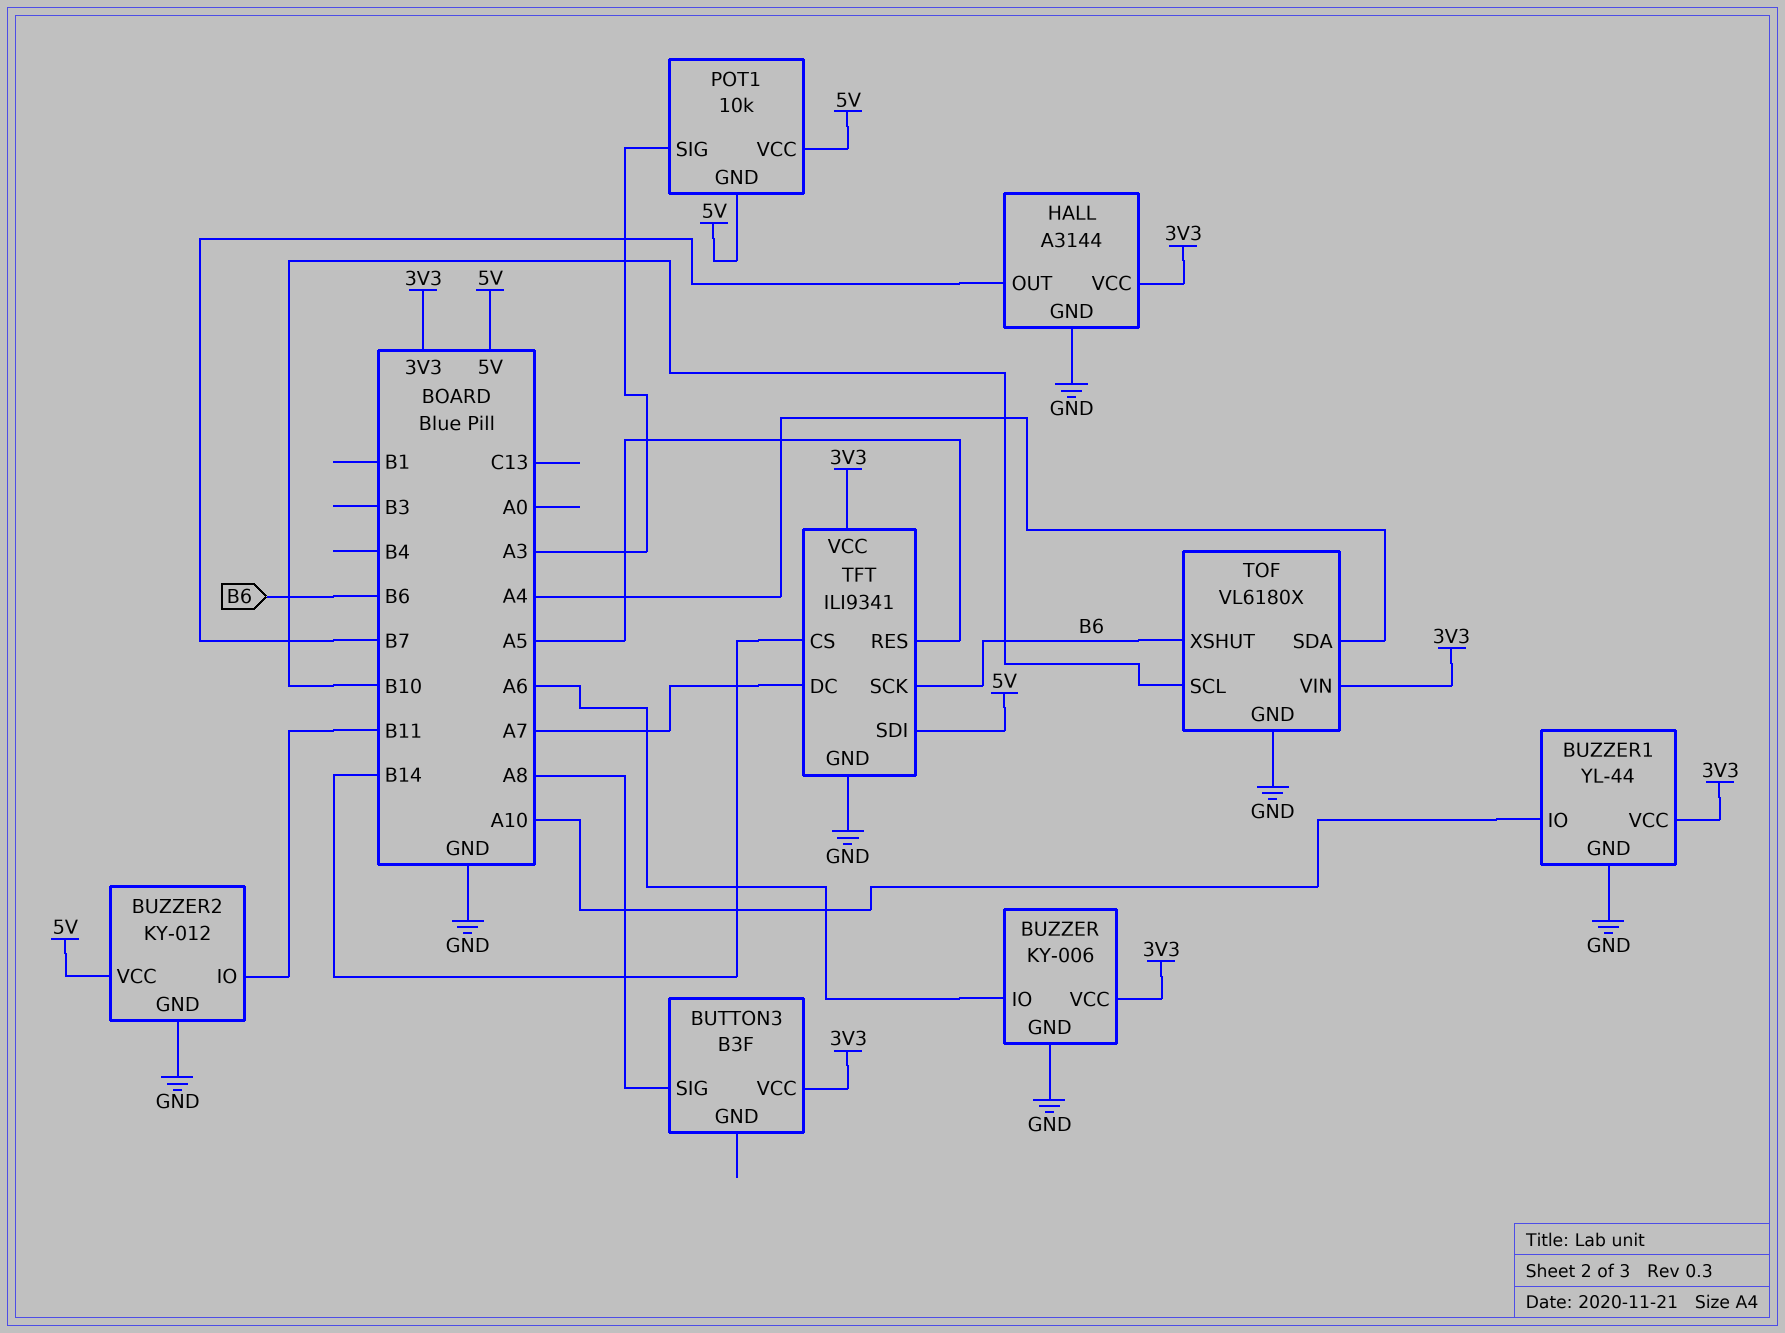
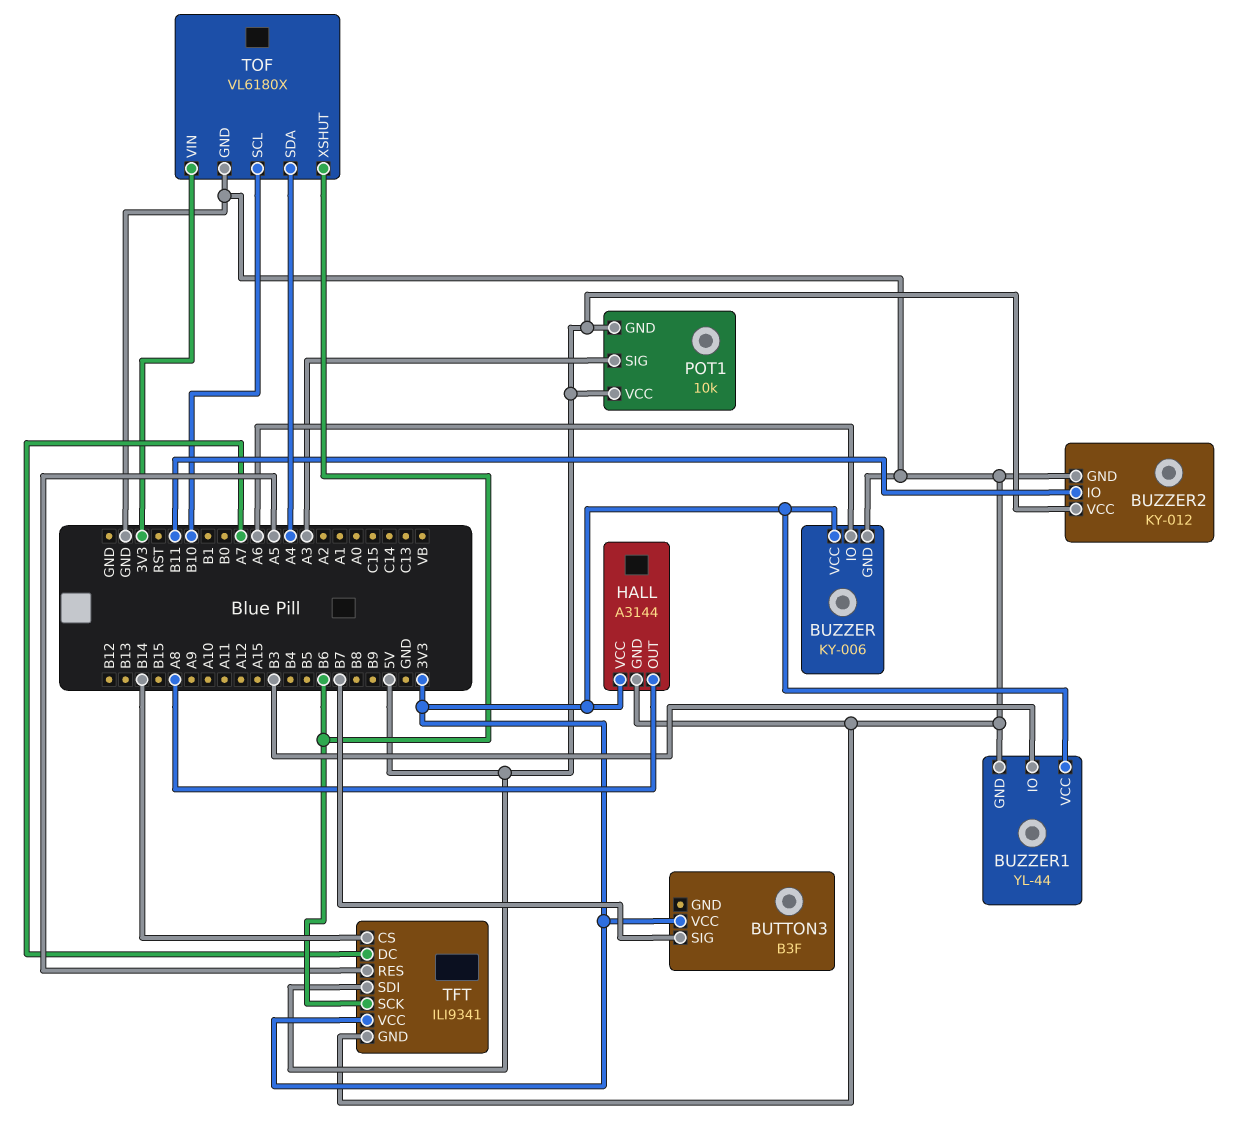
BUTTON3 pin SIG: A8 -> B7
BUZZER1 pin IO: A10 -> B3
HALL pin OUT: B7 -> A8

